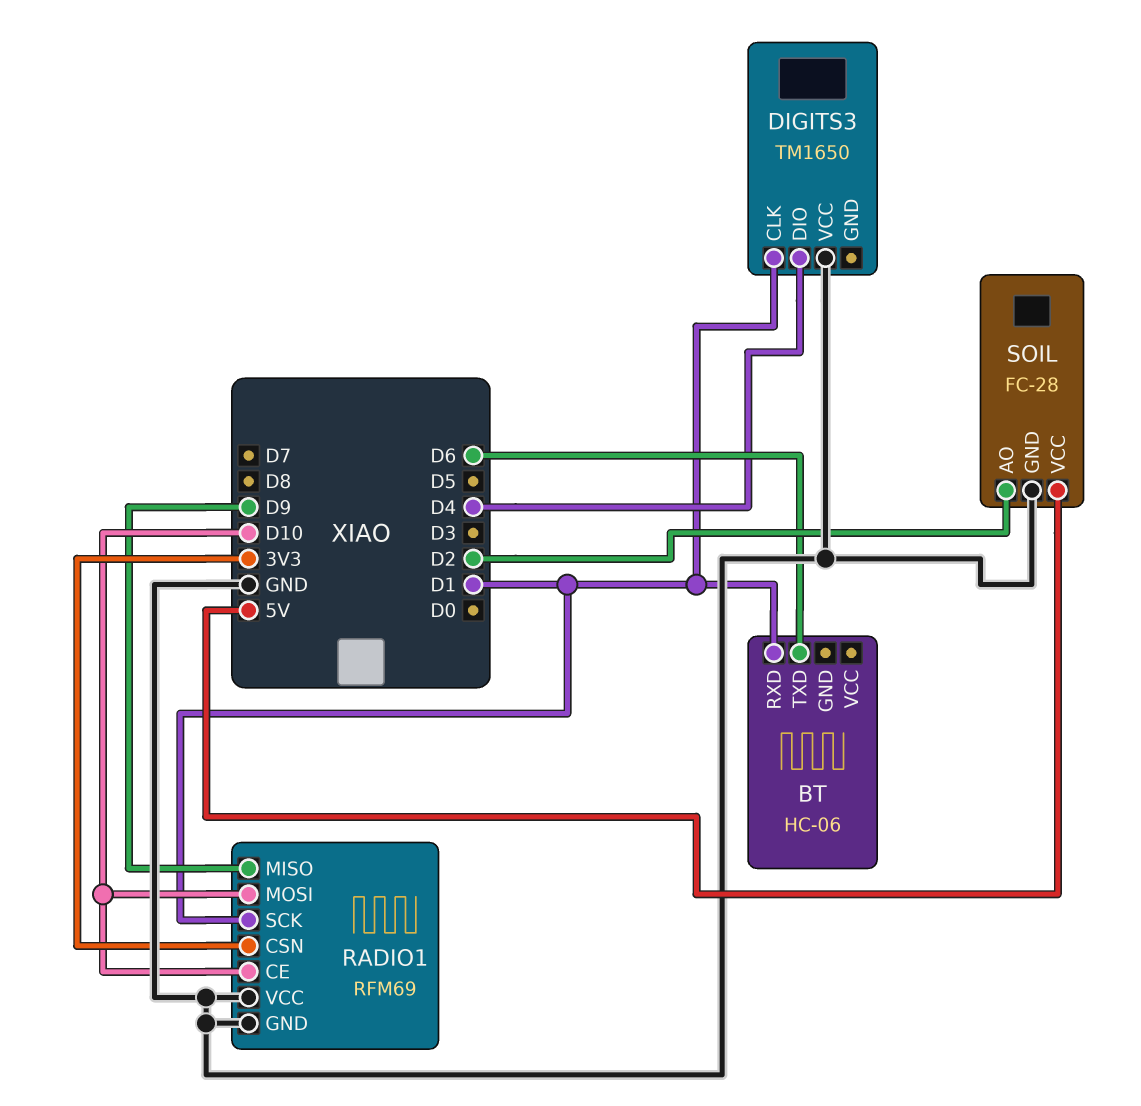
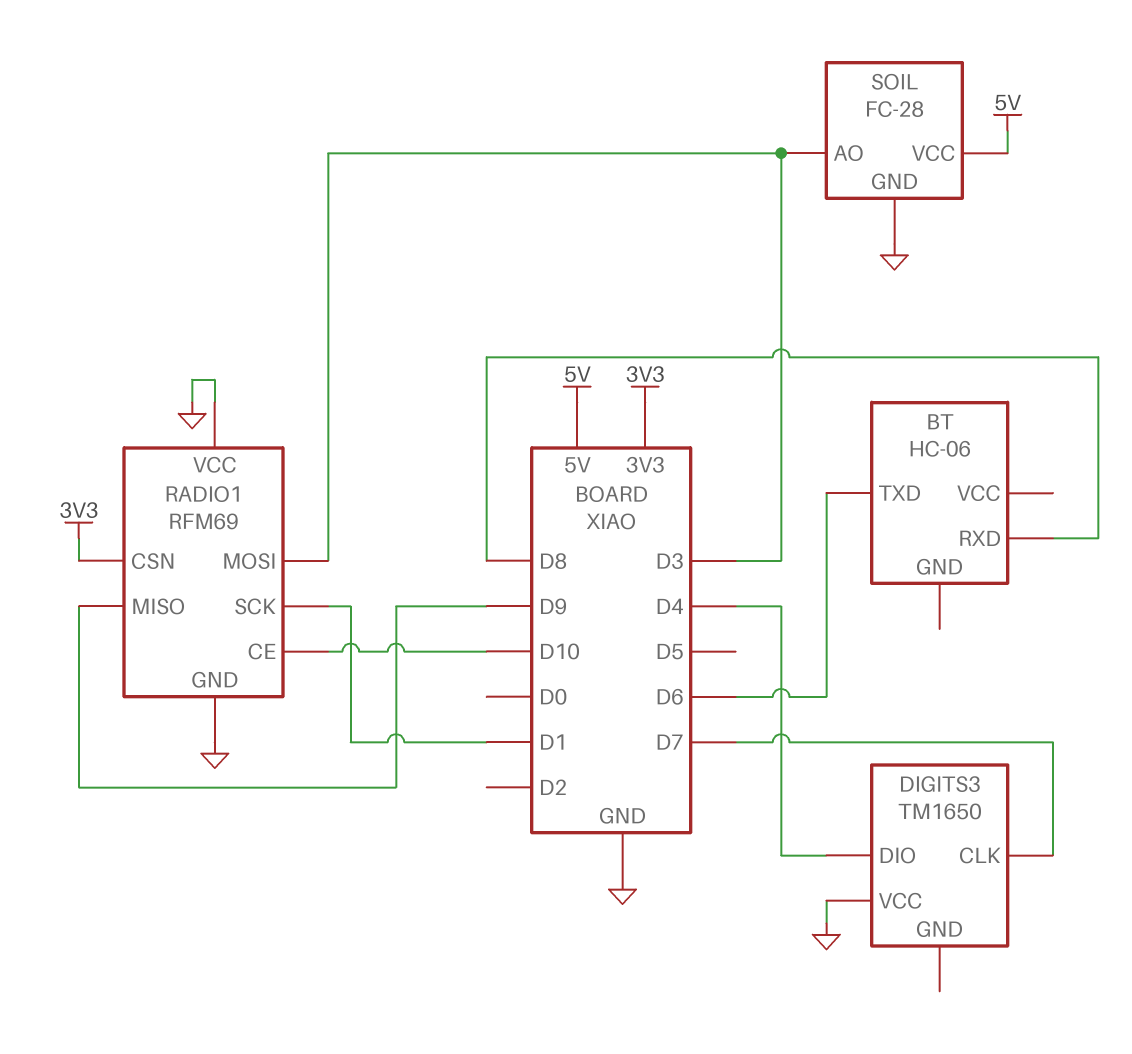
BT pin RXD: D1 -> D8
DIGITS3 pin CLK: D1 -> D7
RADIO1 pin MOSI: D10 -> D3
SOIL pin AO: D2 -> D3

